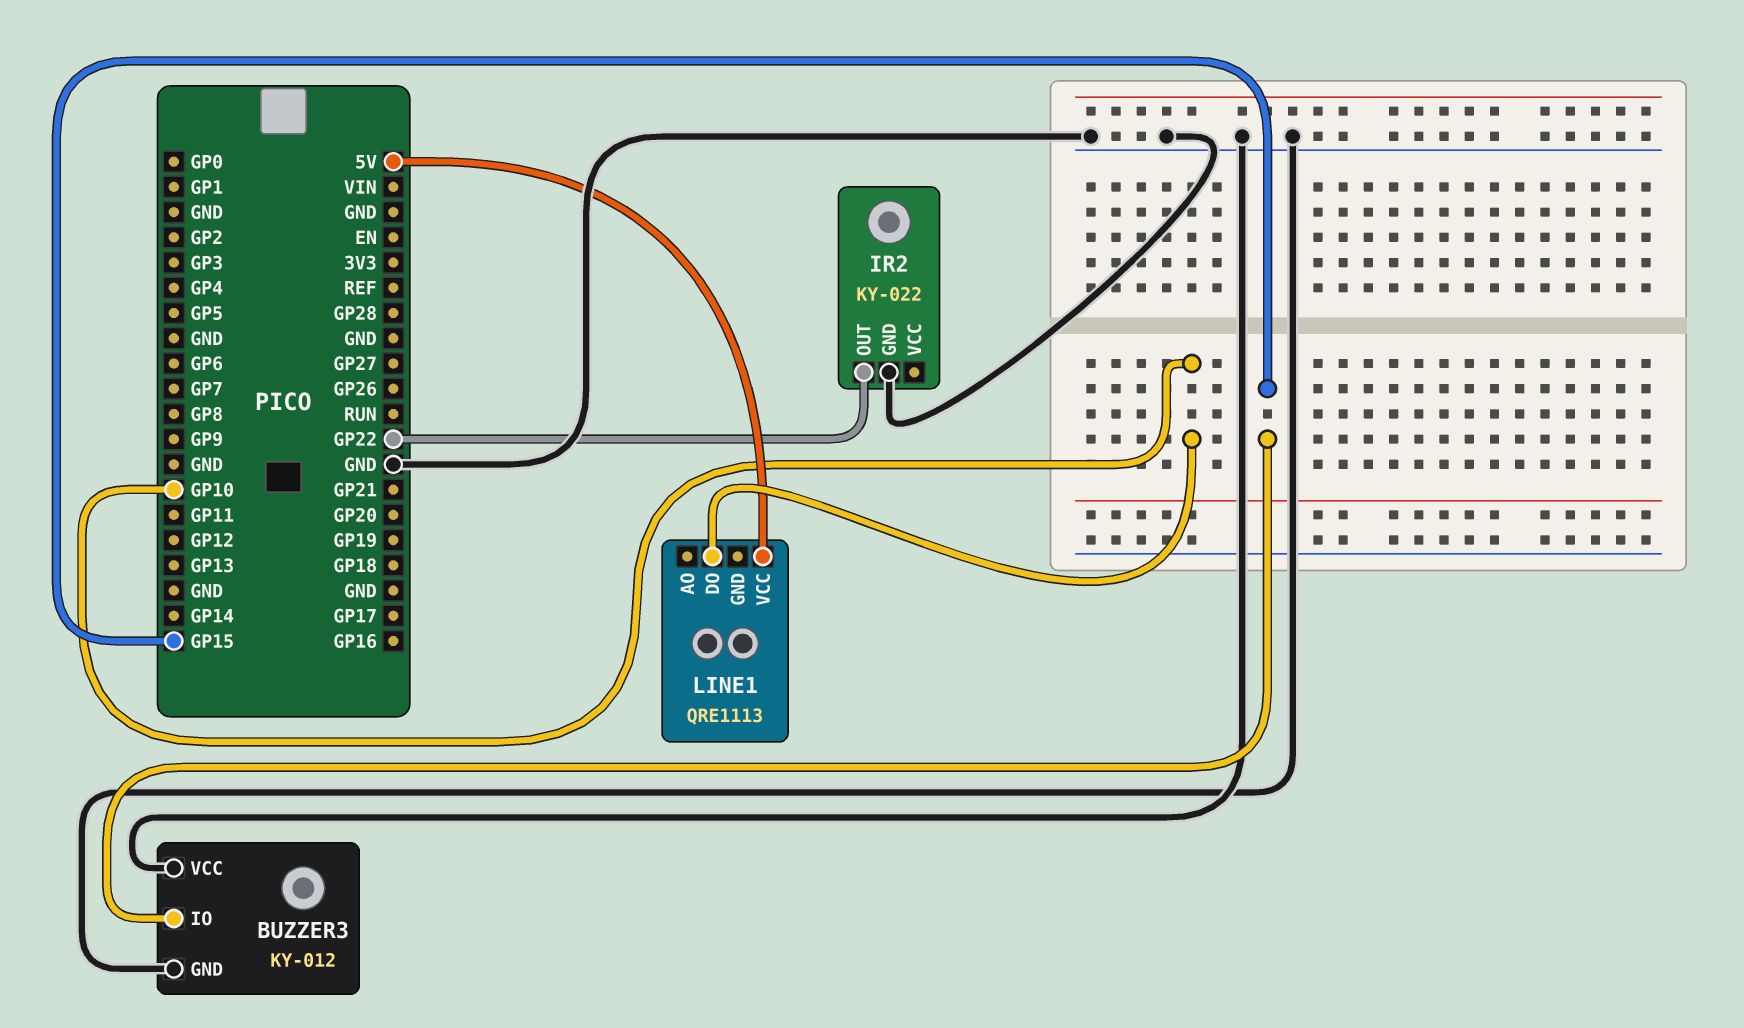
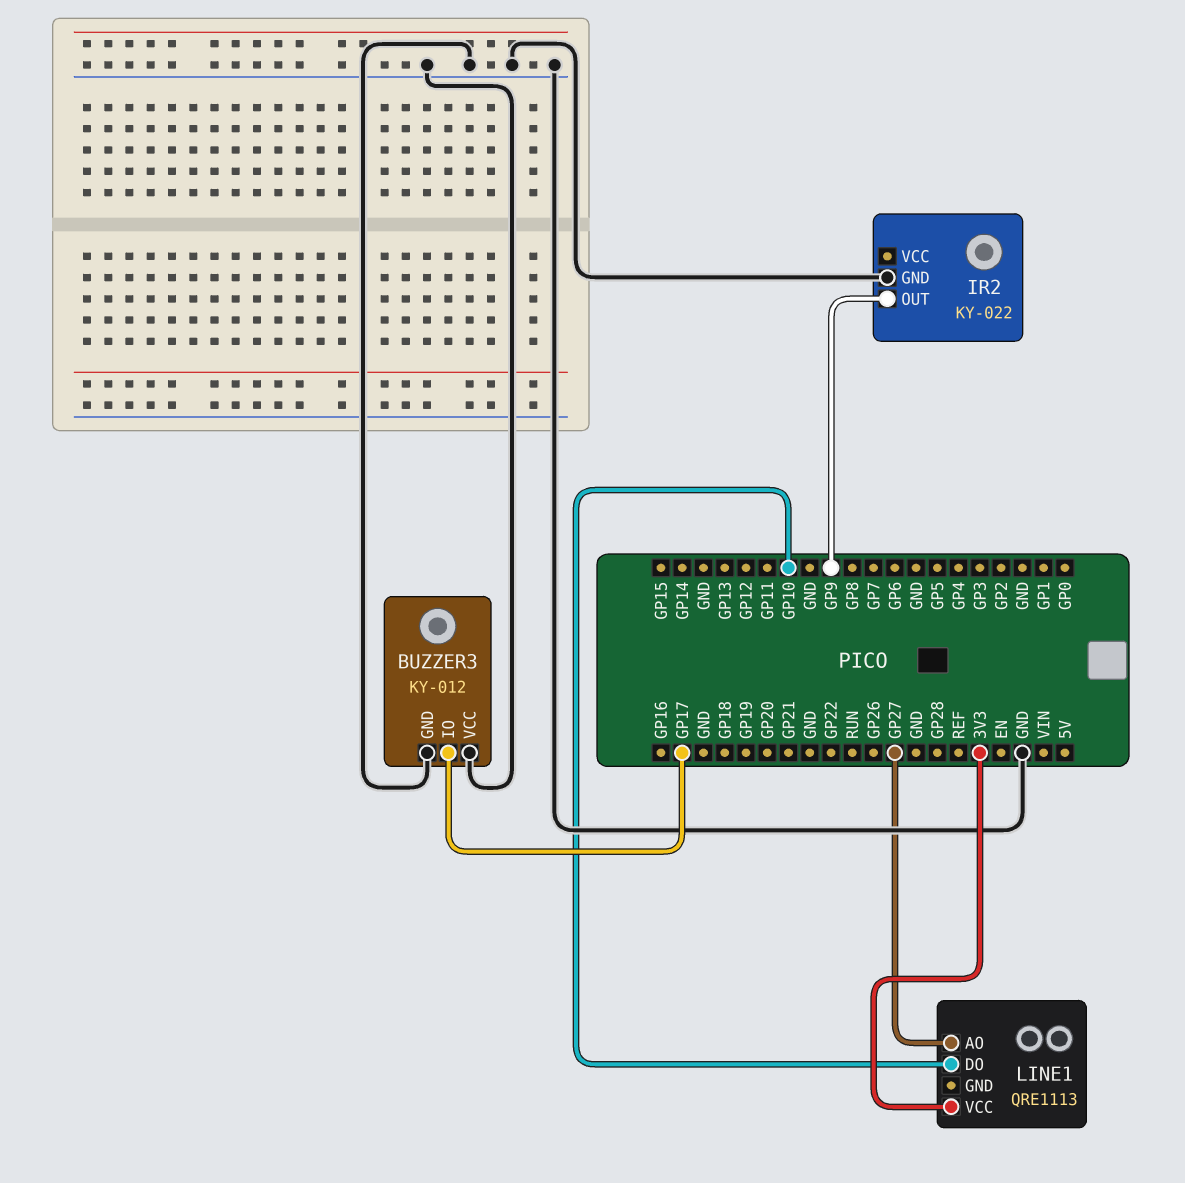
BUZZER3 pin IO: GP15 -> GP17
IR2 pin OUT: GP22 -> GP9
LINE1 pin AO: none -> GP27
LINE1 pin VCC: 5V -> 3V3

